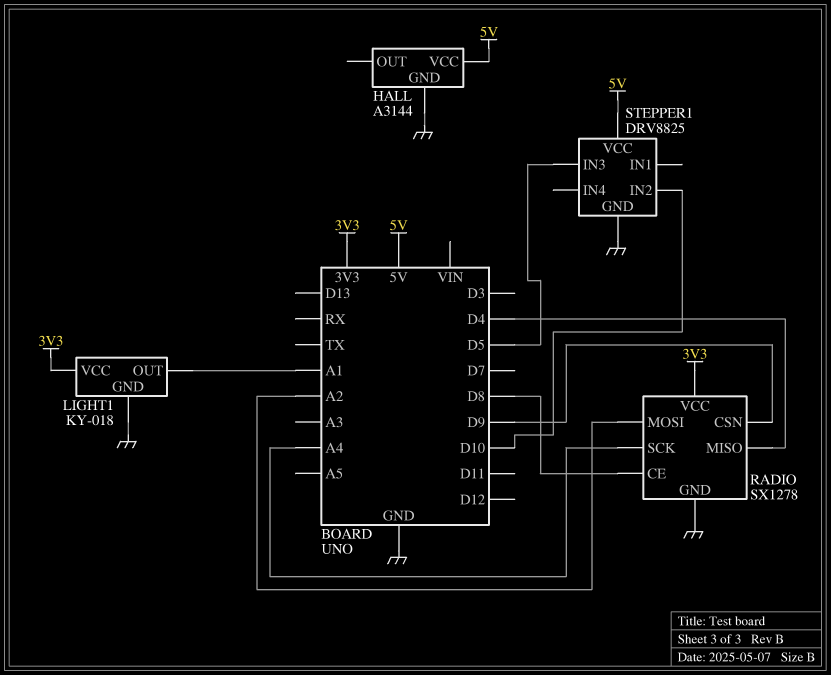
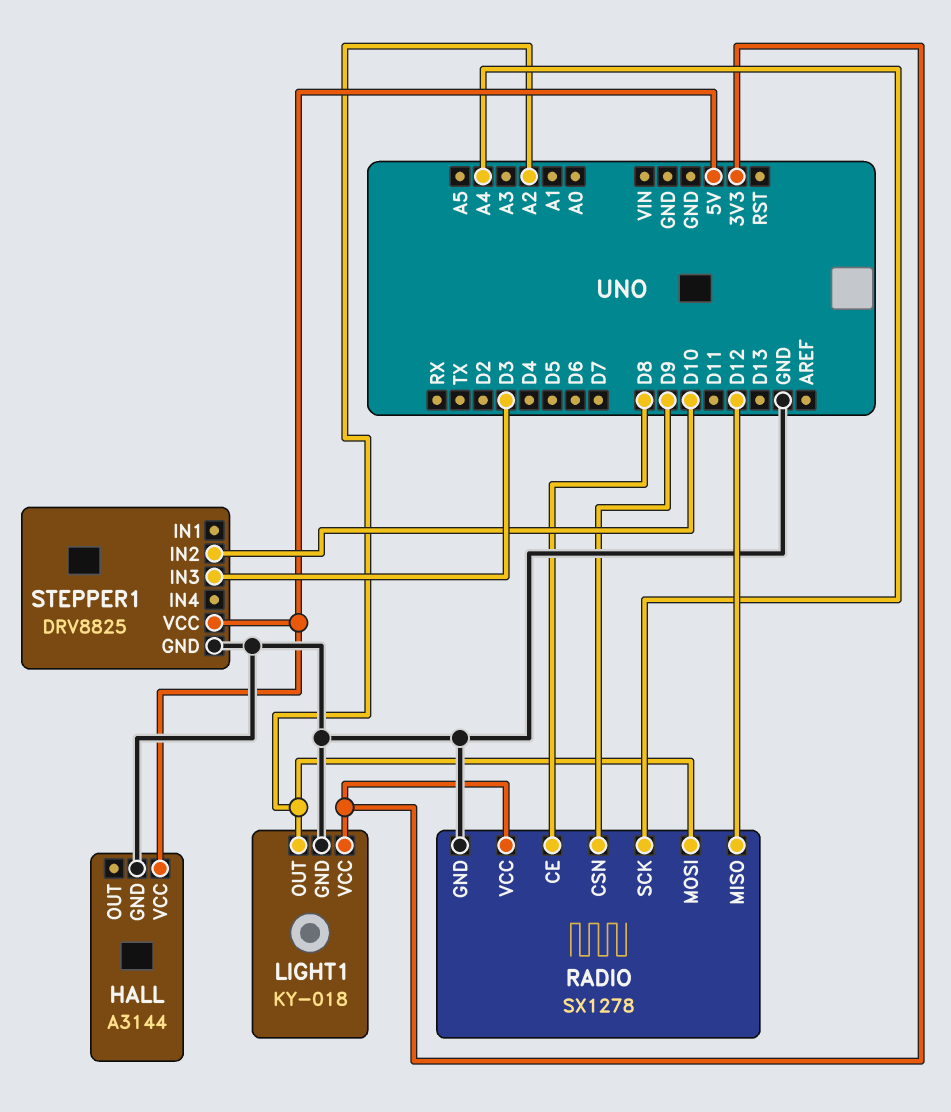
LIGHT1 pin OUT: A1 -> A2
RADIO pin MISO: D4 -> D12
STEPPER1 pin IN3: D5 -> D3

